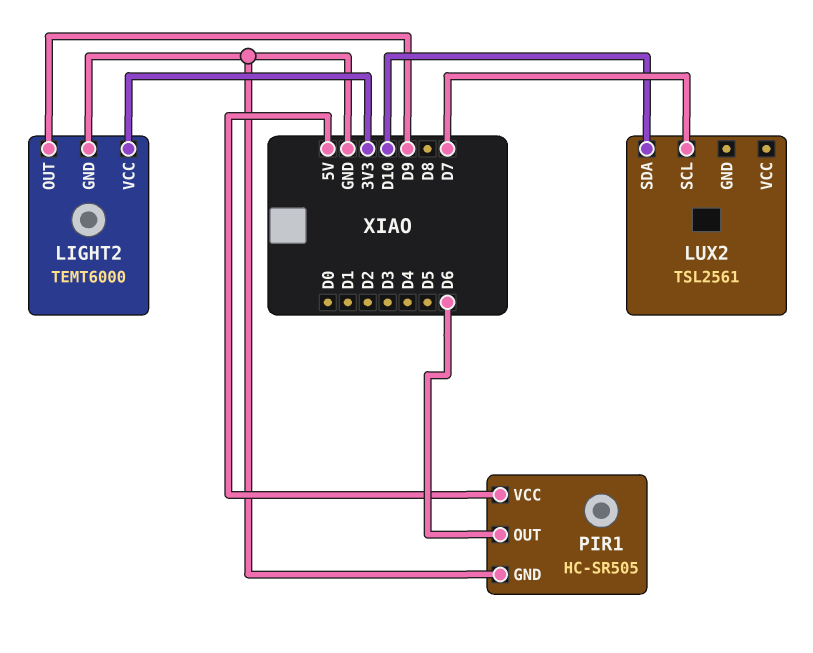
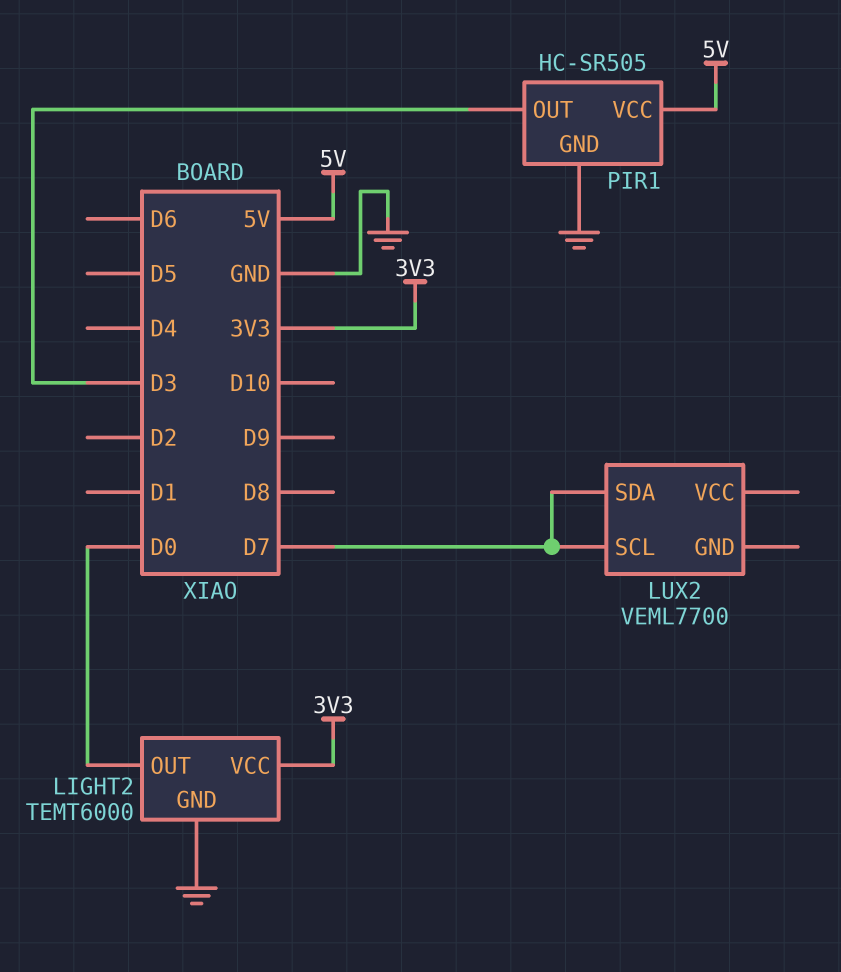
LIGHT2 pin OUT: D9 -> D0
LUX2: TSL2561 -> VEML7700
LUX2 pin SDA: D10 -> D7
PIR1 pin OUT: D6 -> D3

